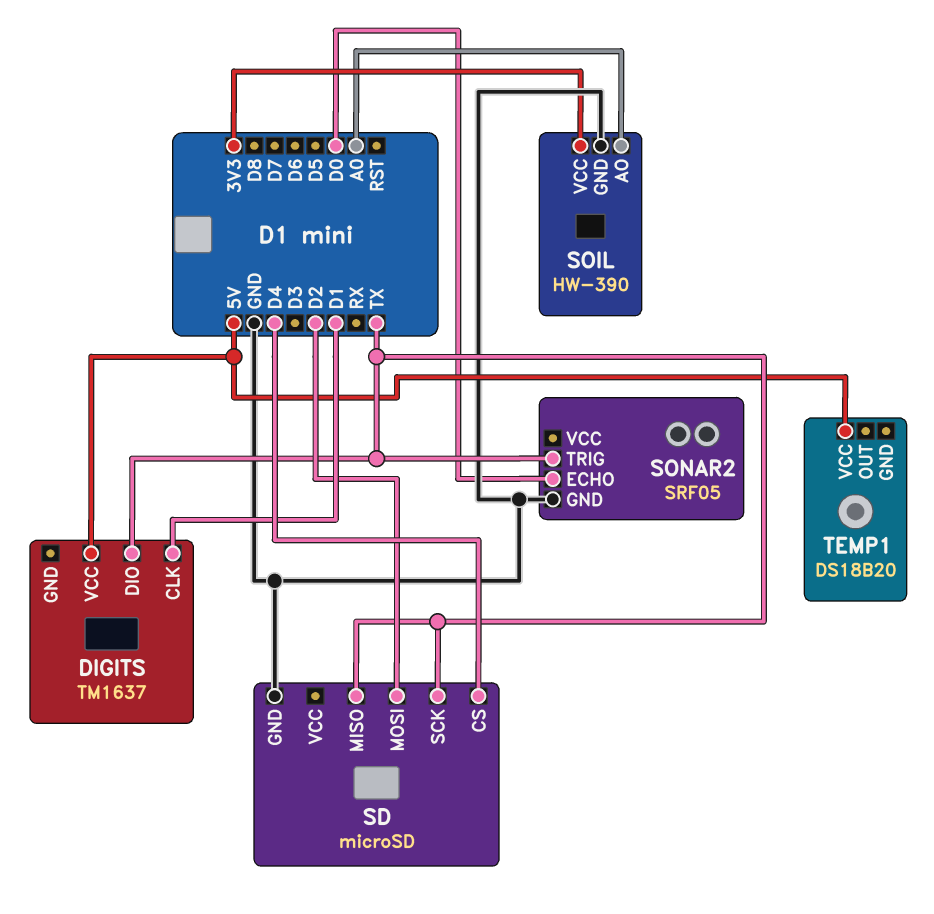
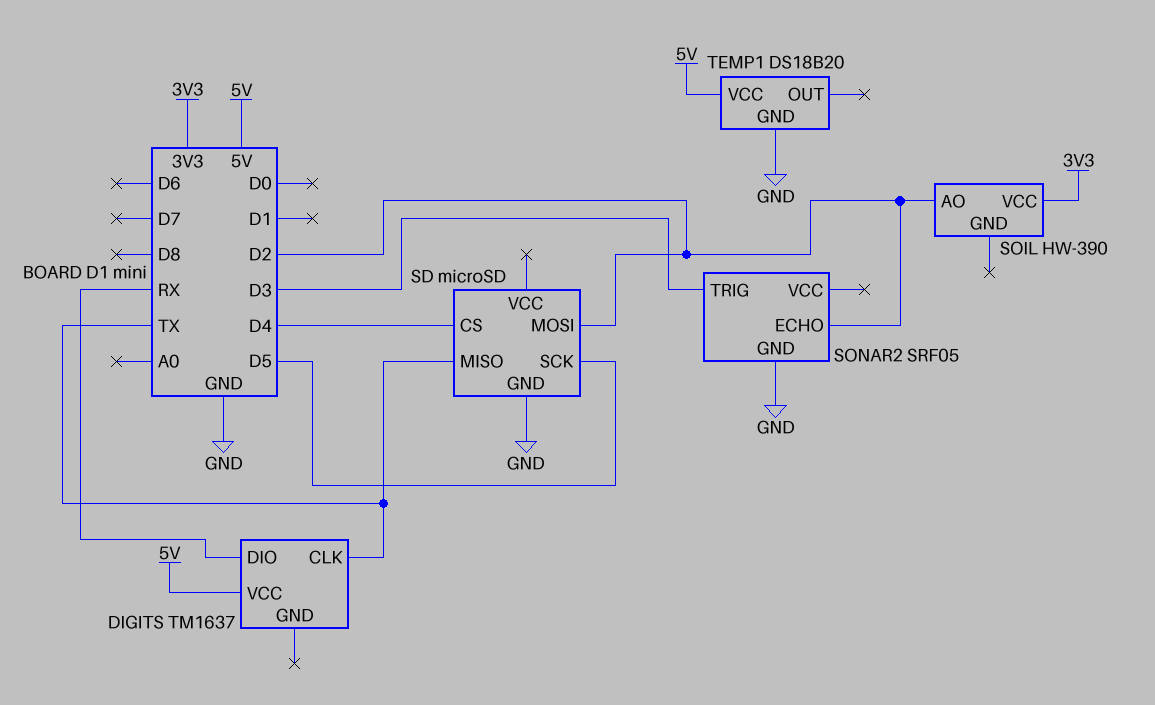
DIGITS pin CLK: D1 -> TX
DIGITS pin DIO: TX -> RX
SD pin SCK: TX -> D5
SOIL pin AO: A0 -> D2
SOIL pin GND: GND -> none
SONAR2 pin ECHO: D0 -> D2
SONAR2 pin TRIG: TX -> D3
TEMP1 pin GND: none -> GND

